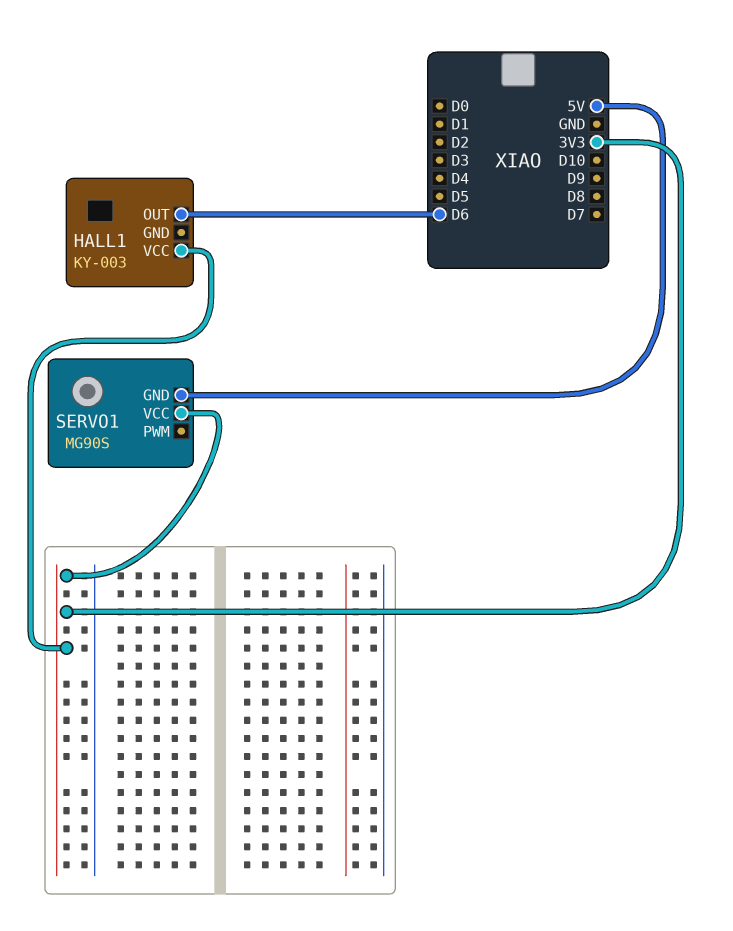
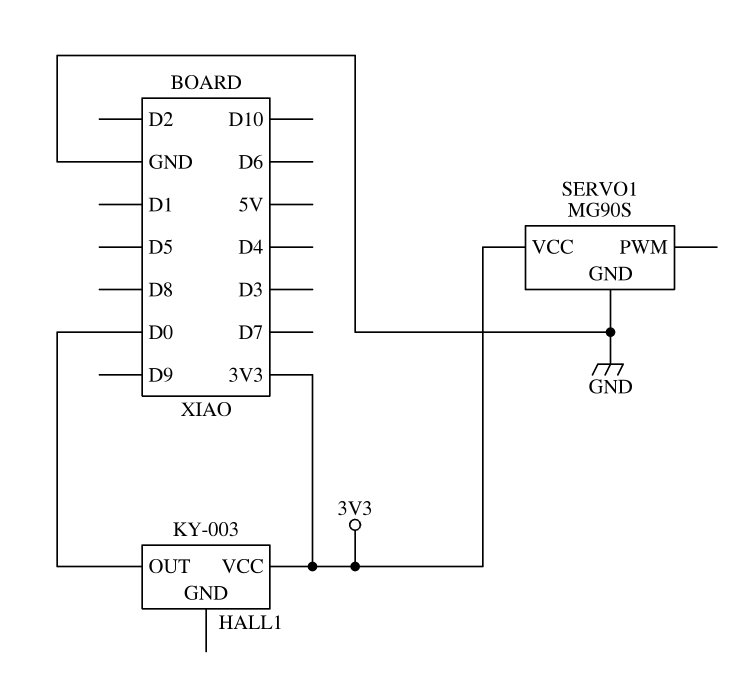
HALL1 pin OUT: D6 -> D0
SERVO1 pin GND: 5V -> GND

